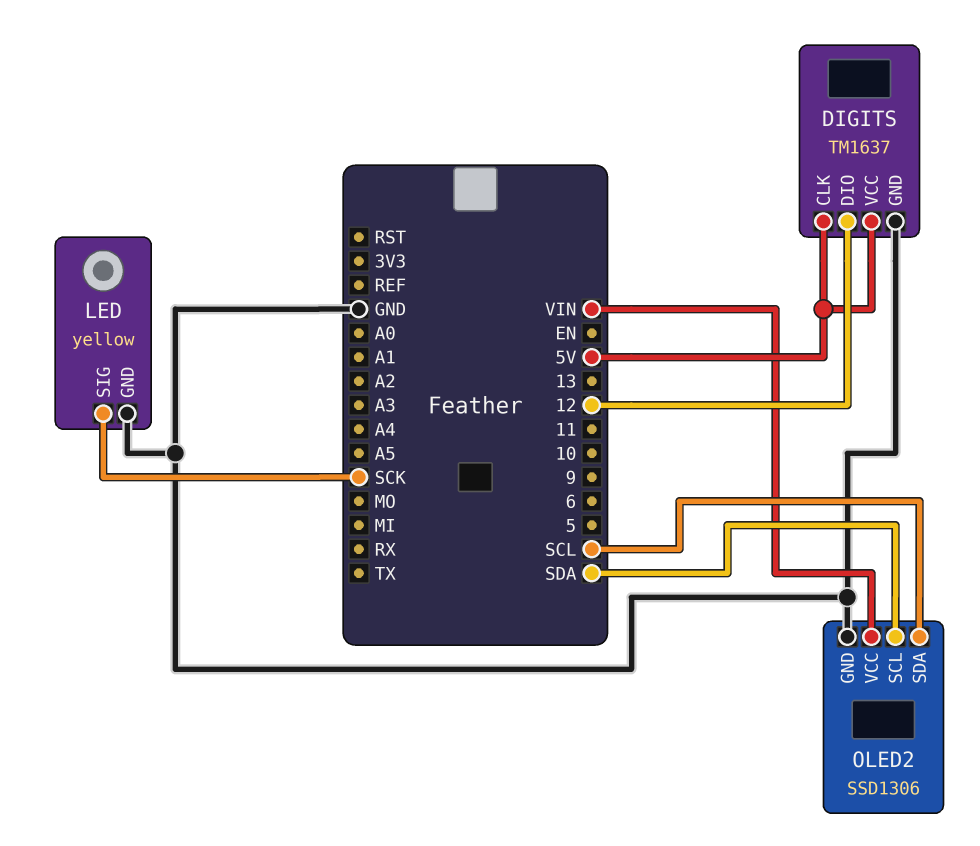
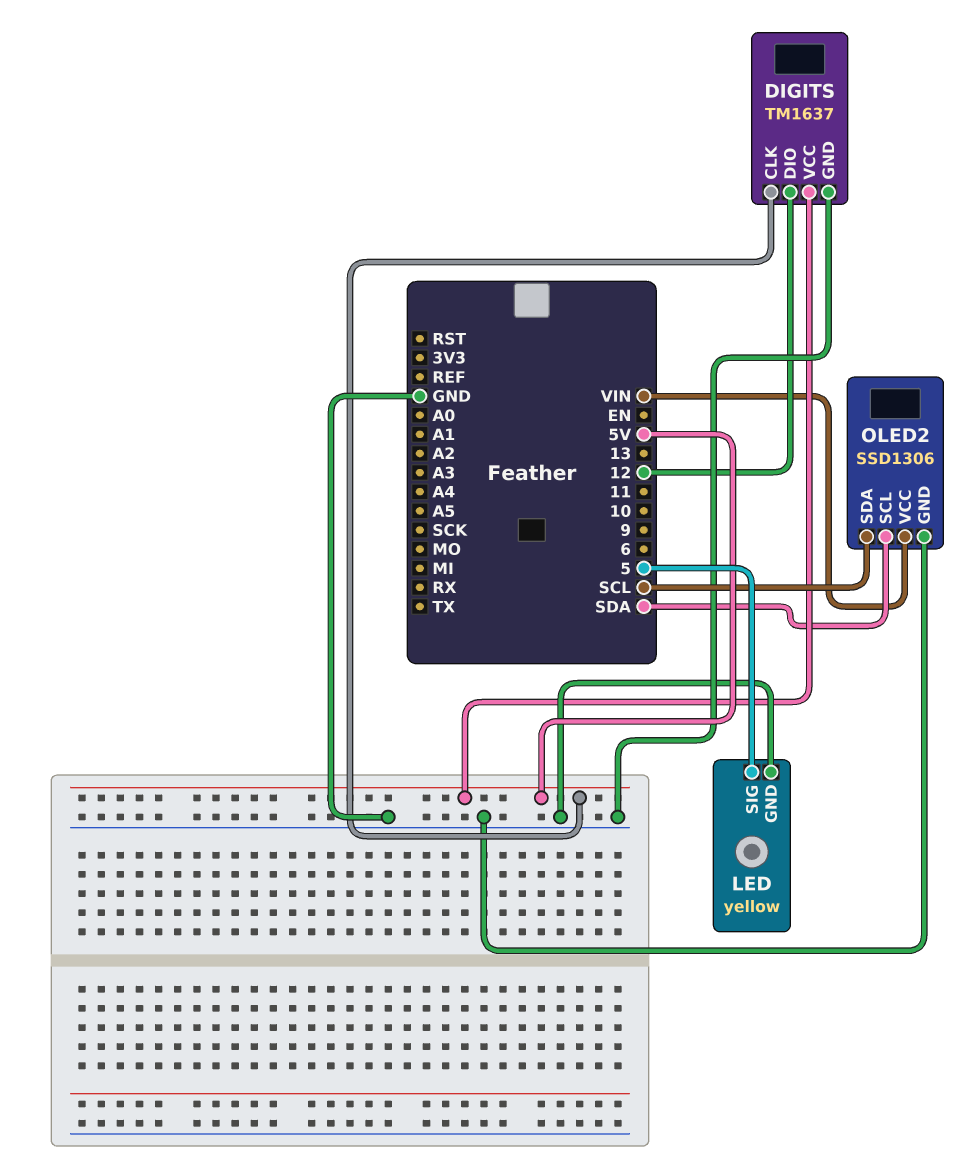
LED pin SIG: SCK -> 5

